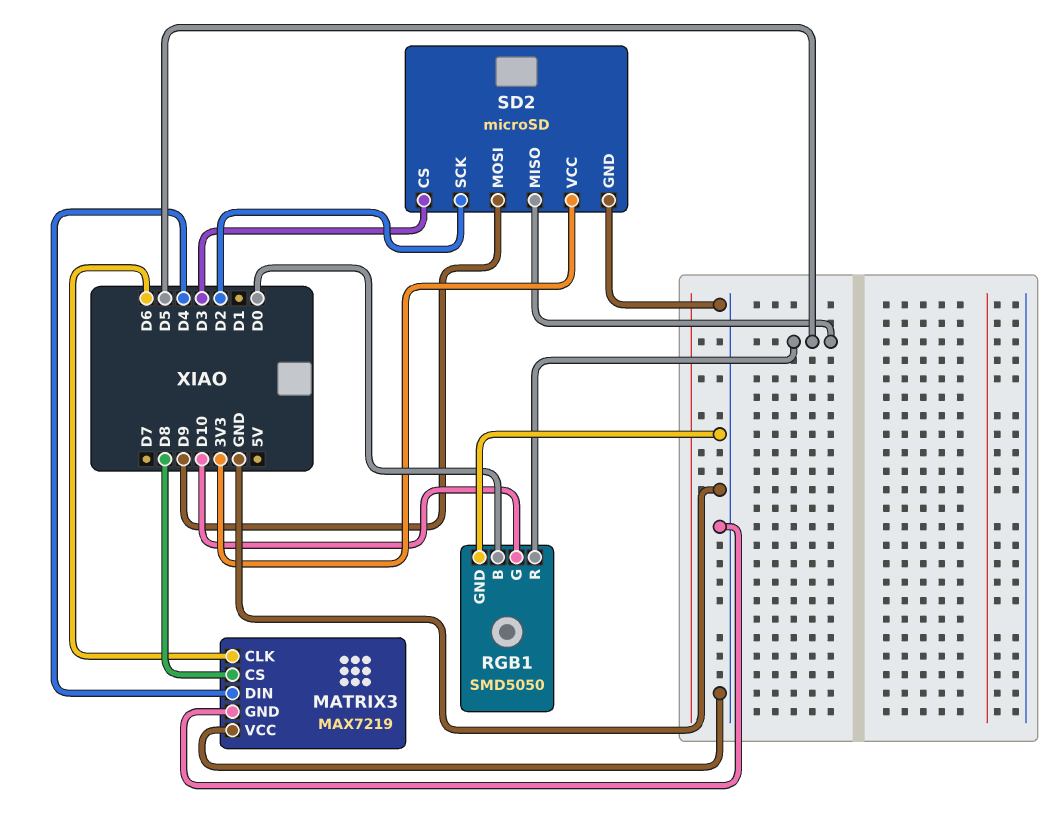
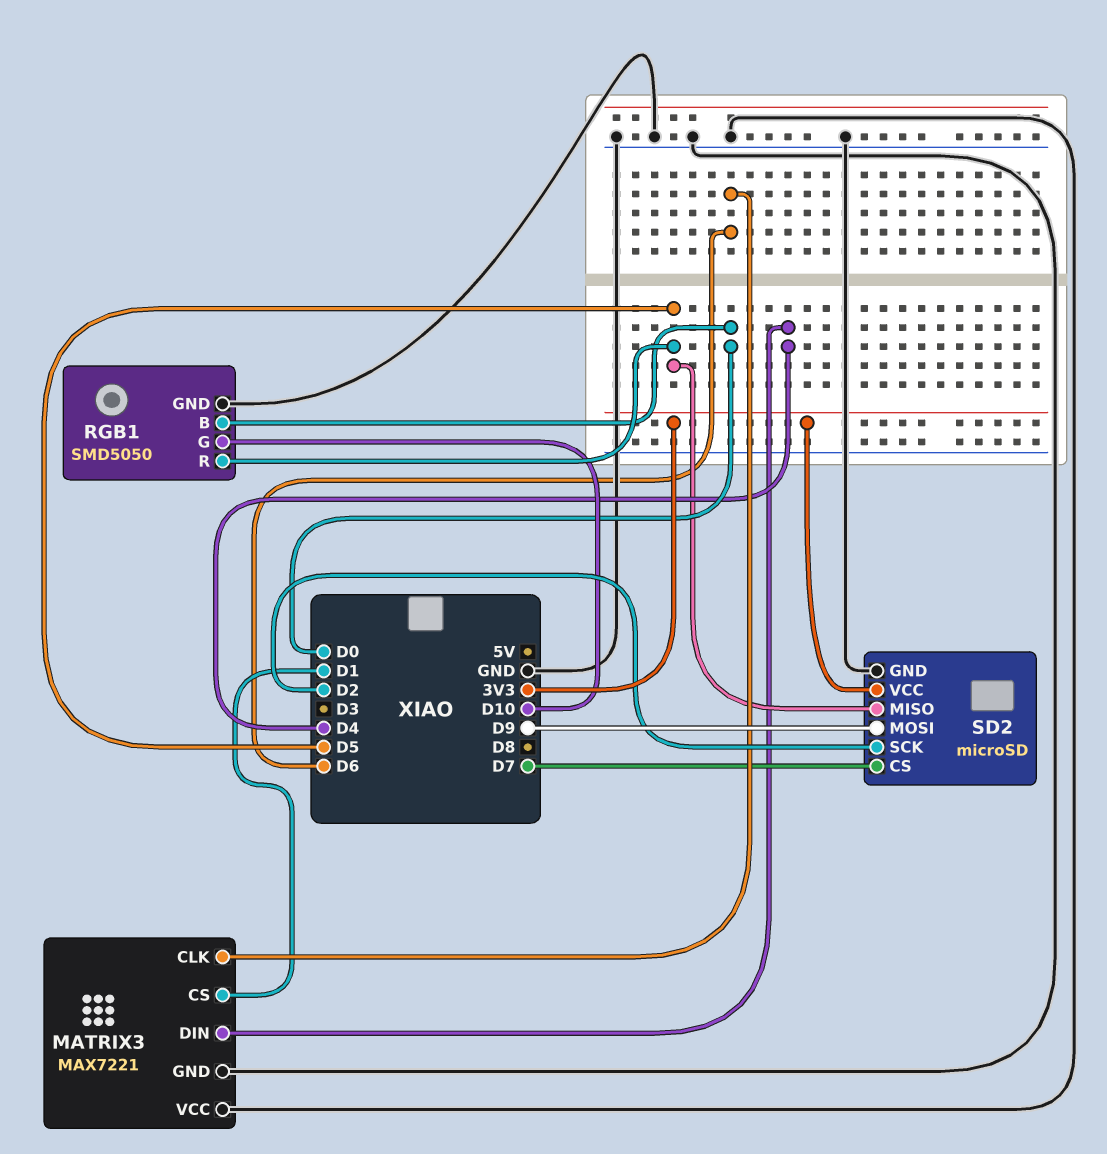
MATRIX3: MAX7219 -> MAX7221
MATRIX3 pin CS: D8 -> D1
SD2 pin CS: D3 -> D7

